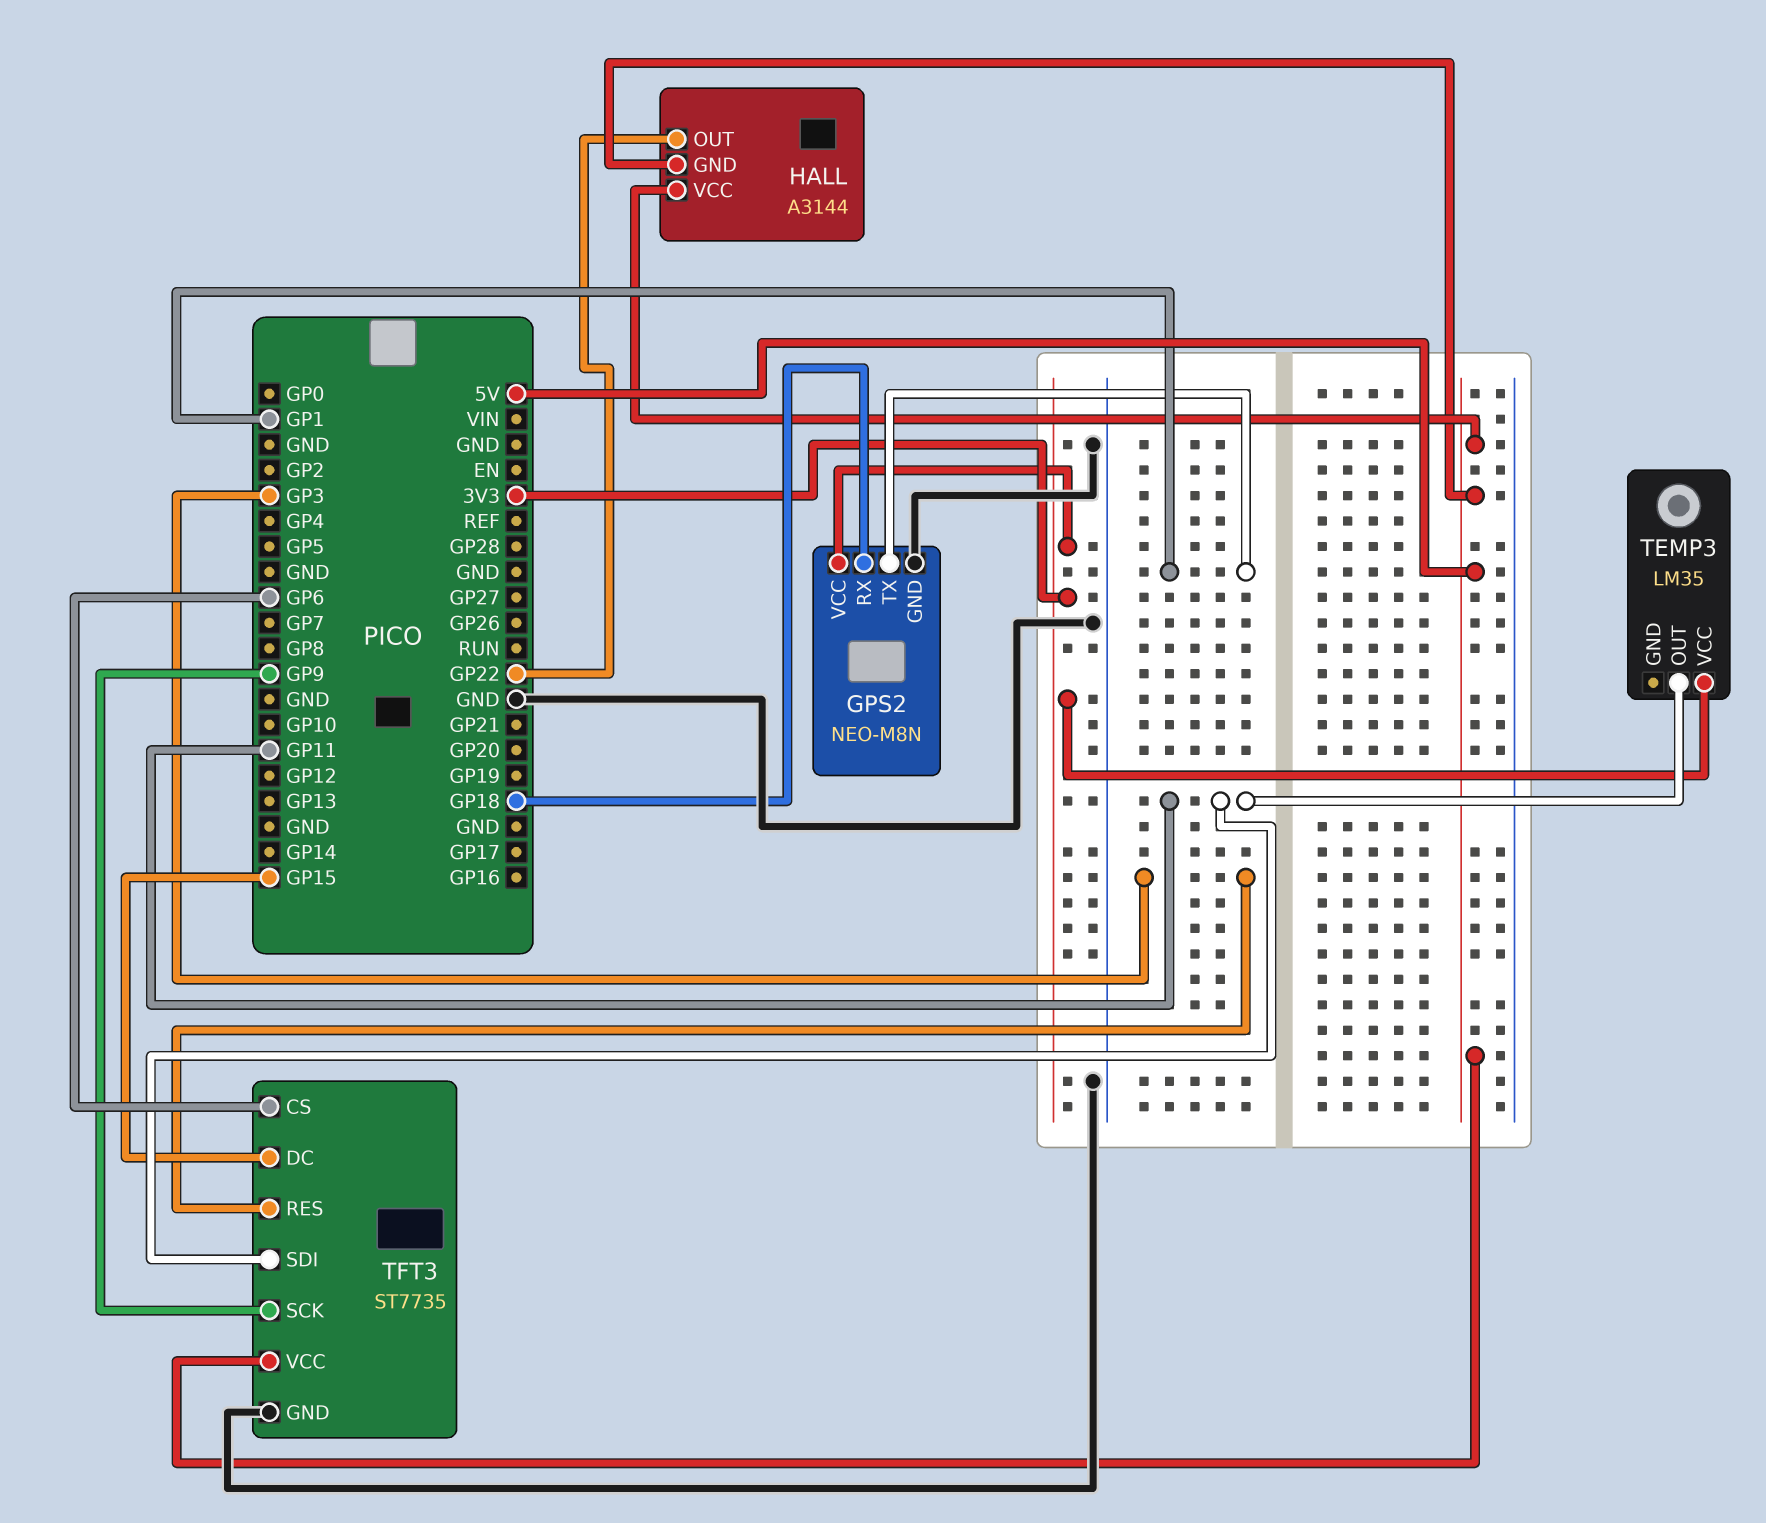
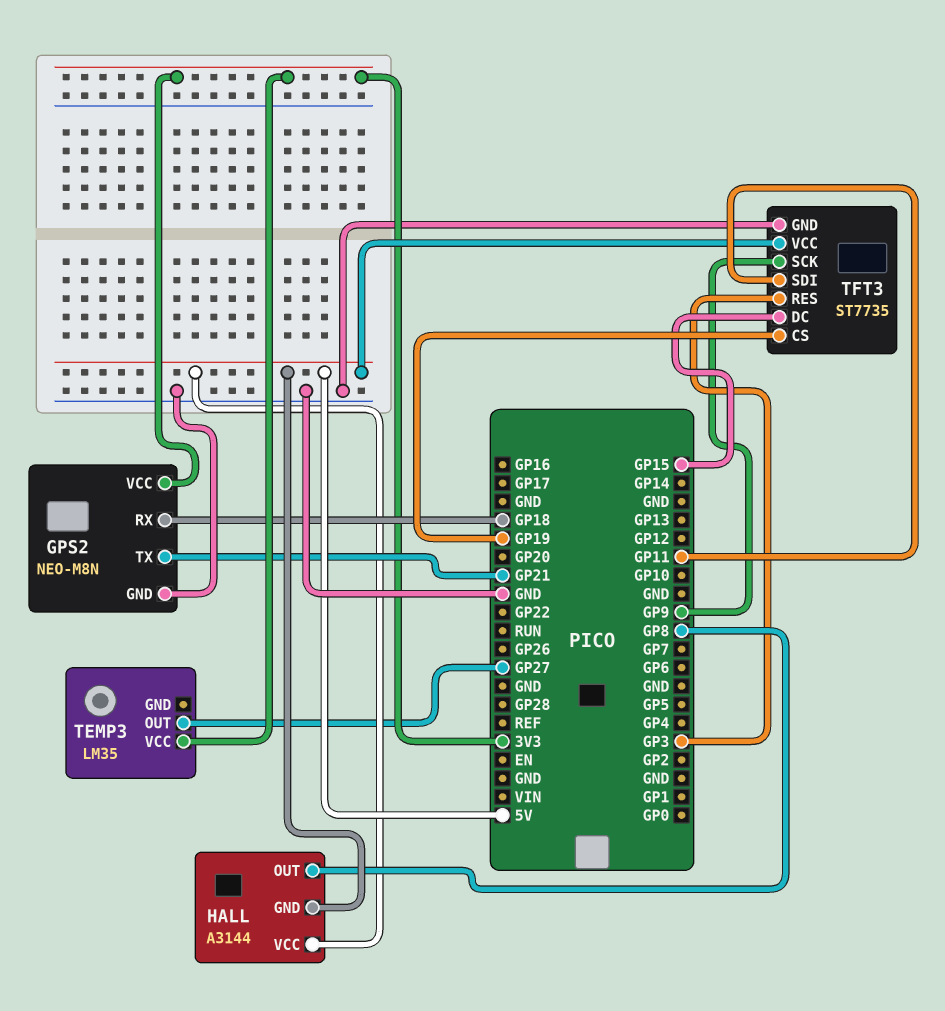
GPS2 pin TX: GP1 -> GP21
HALL pin OUT: GP22 -> GP8
TEMP3 pin OUT: GP11 -> GP27
TFT3 pin CS: GP6 -> GP19

